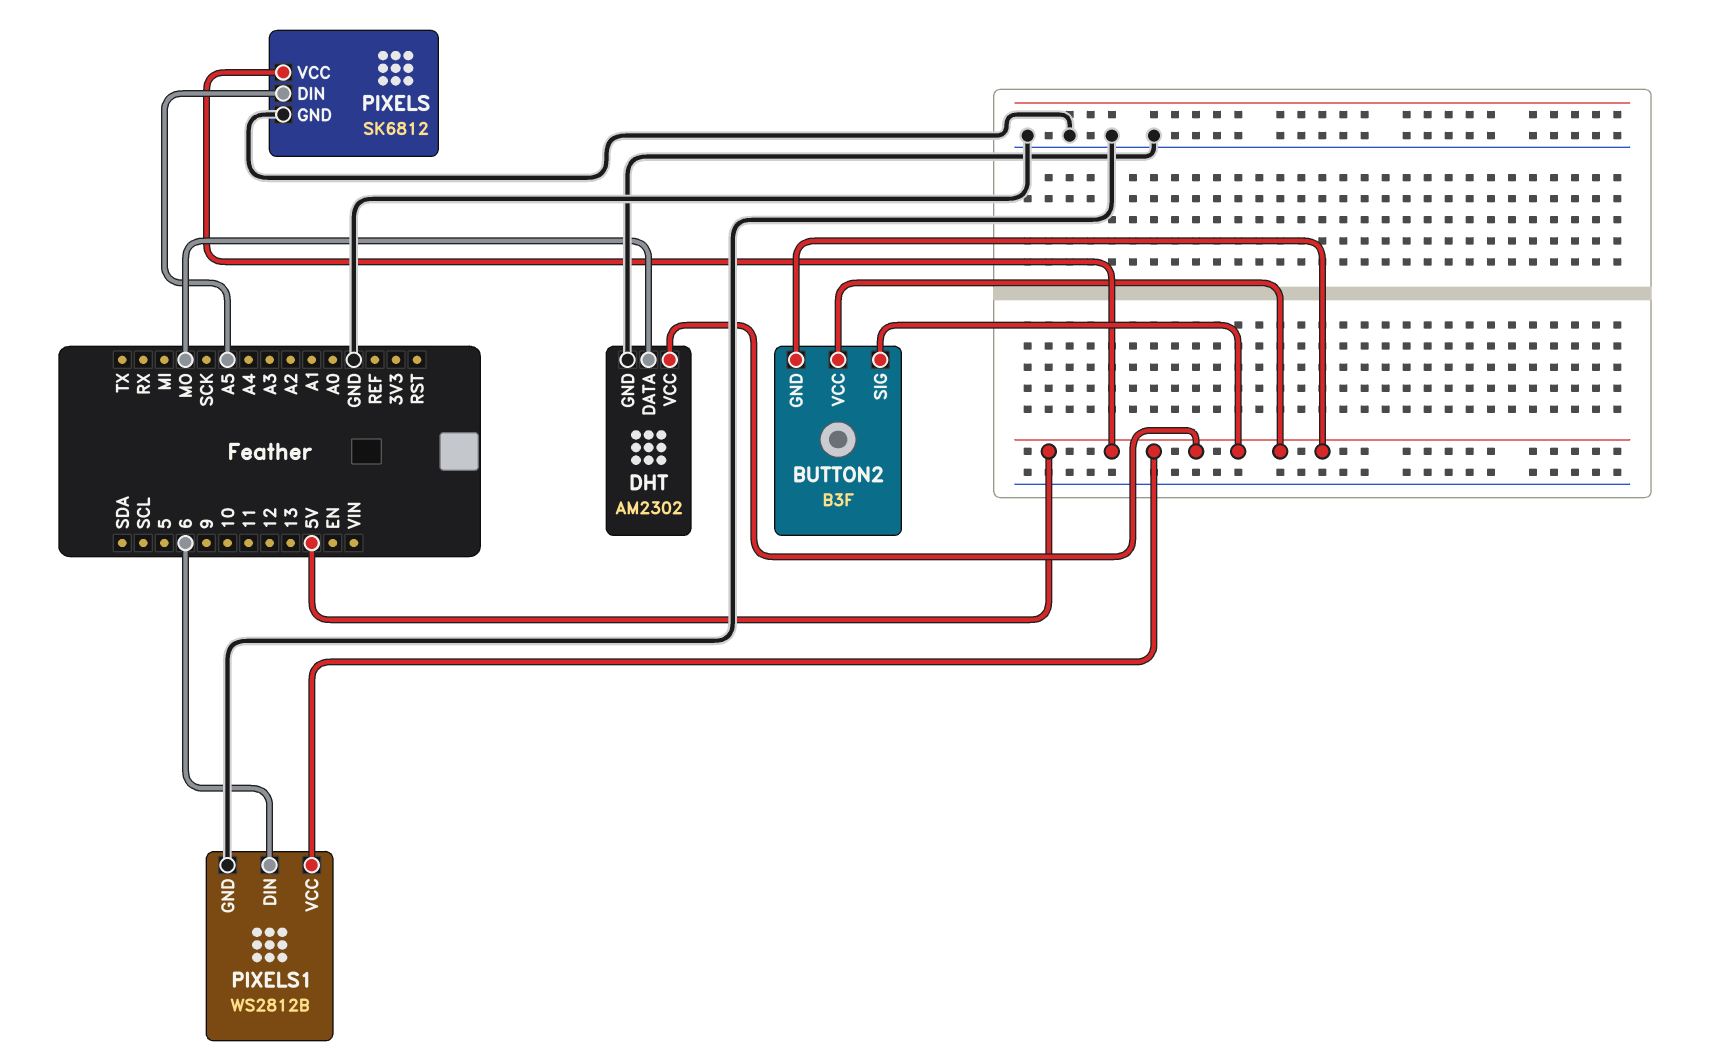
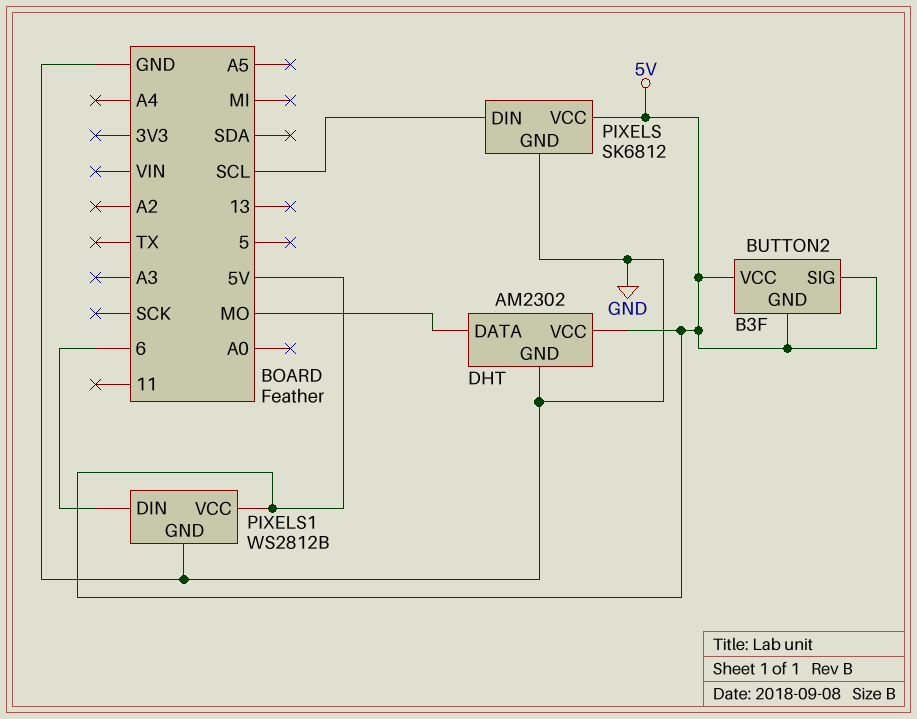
PIXELS pin DIN: A5 -> SCL

